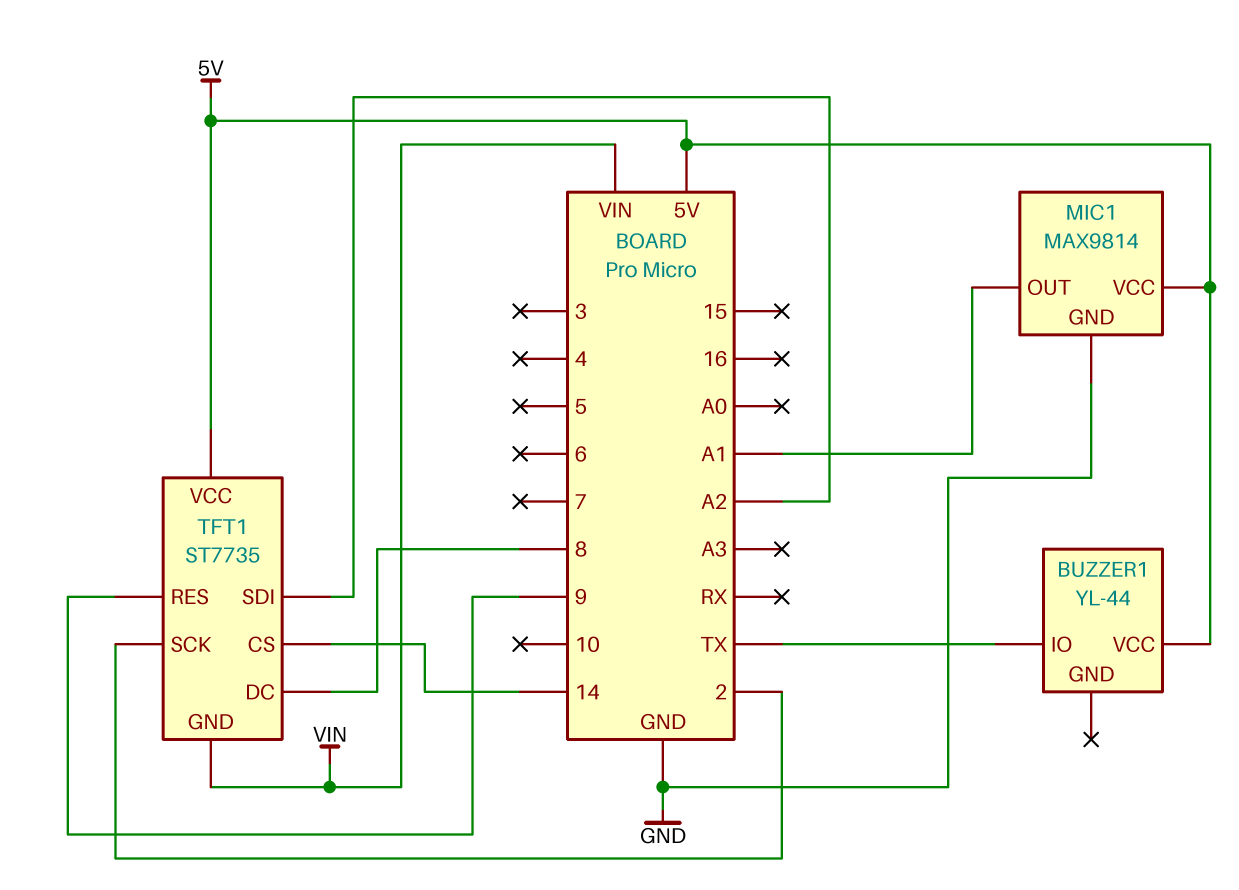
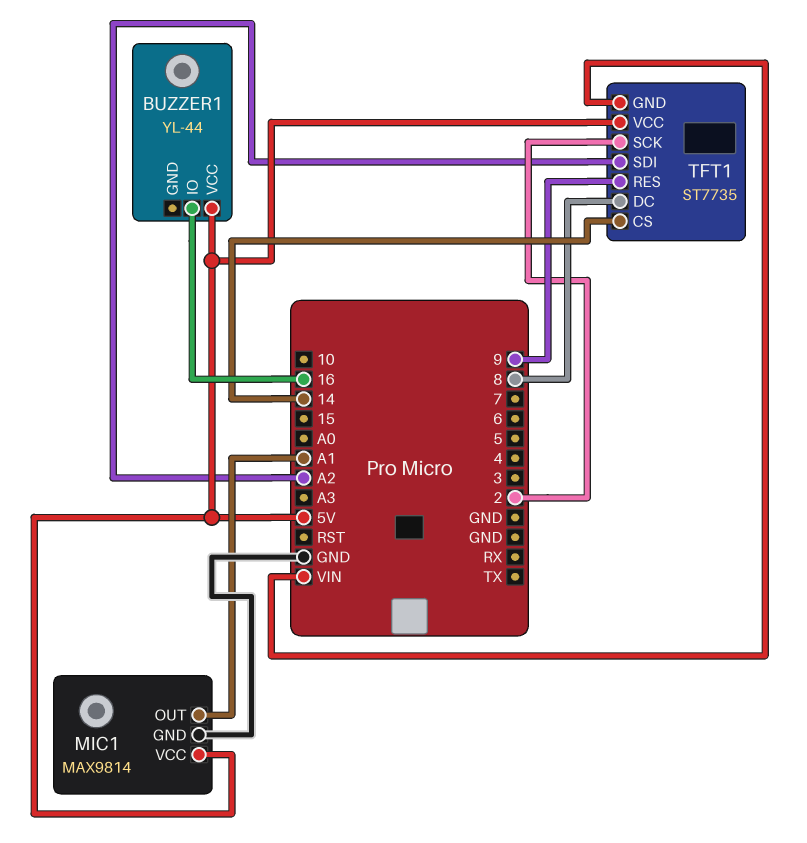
BUZZER1 pin IO: TX -> 16

